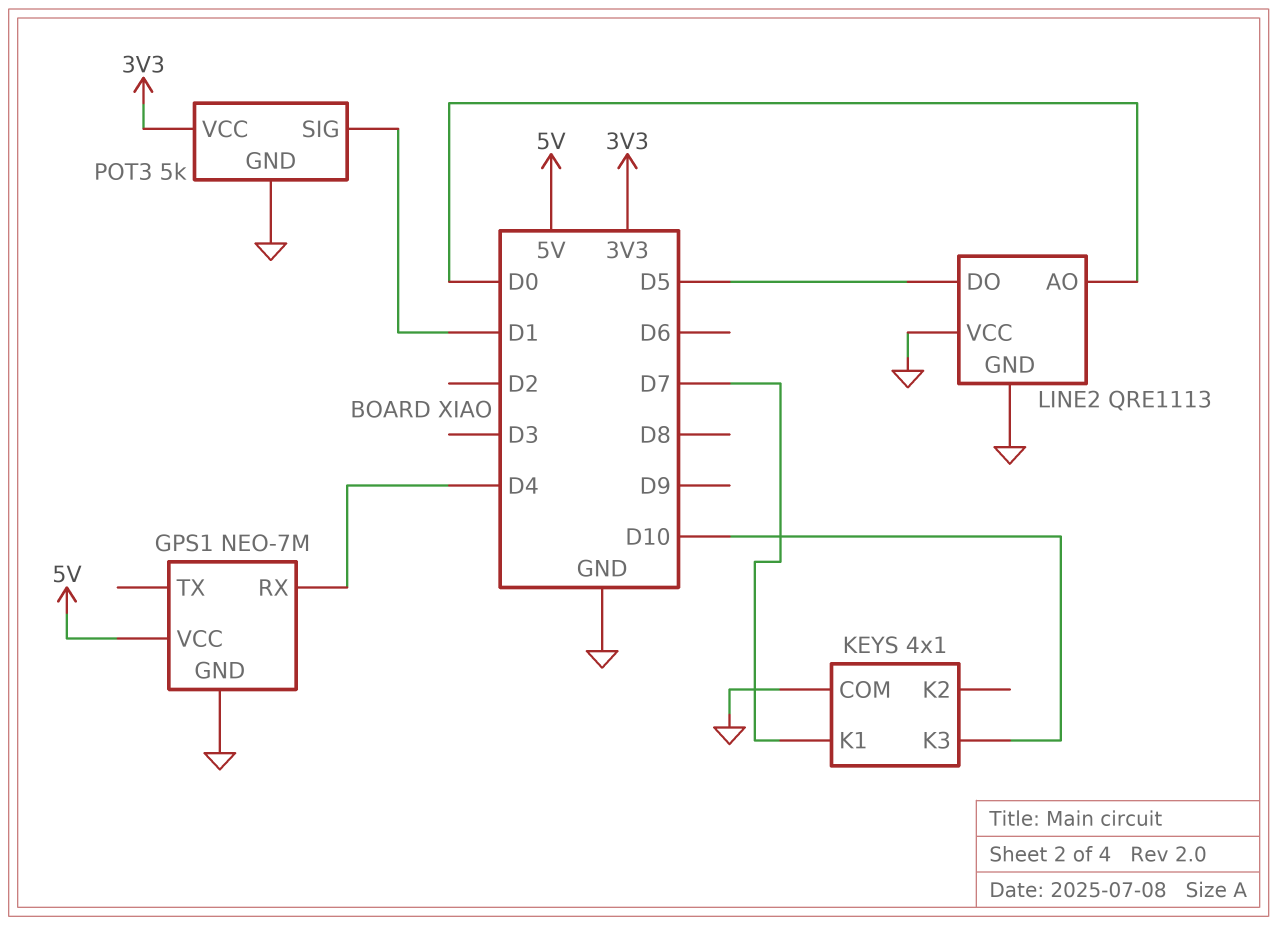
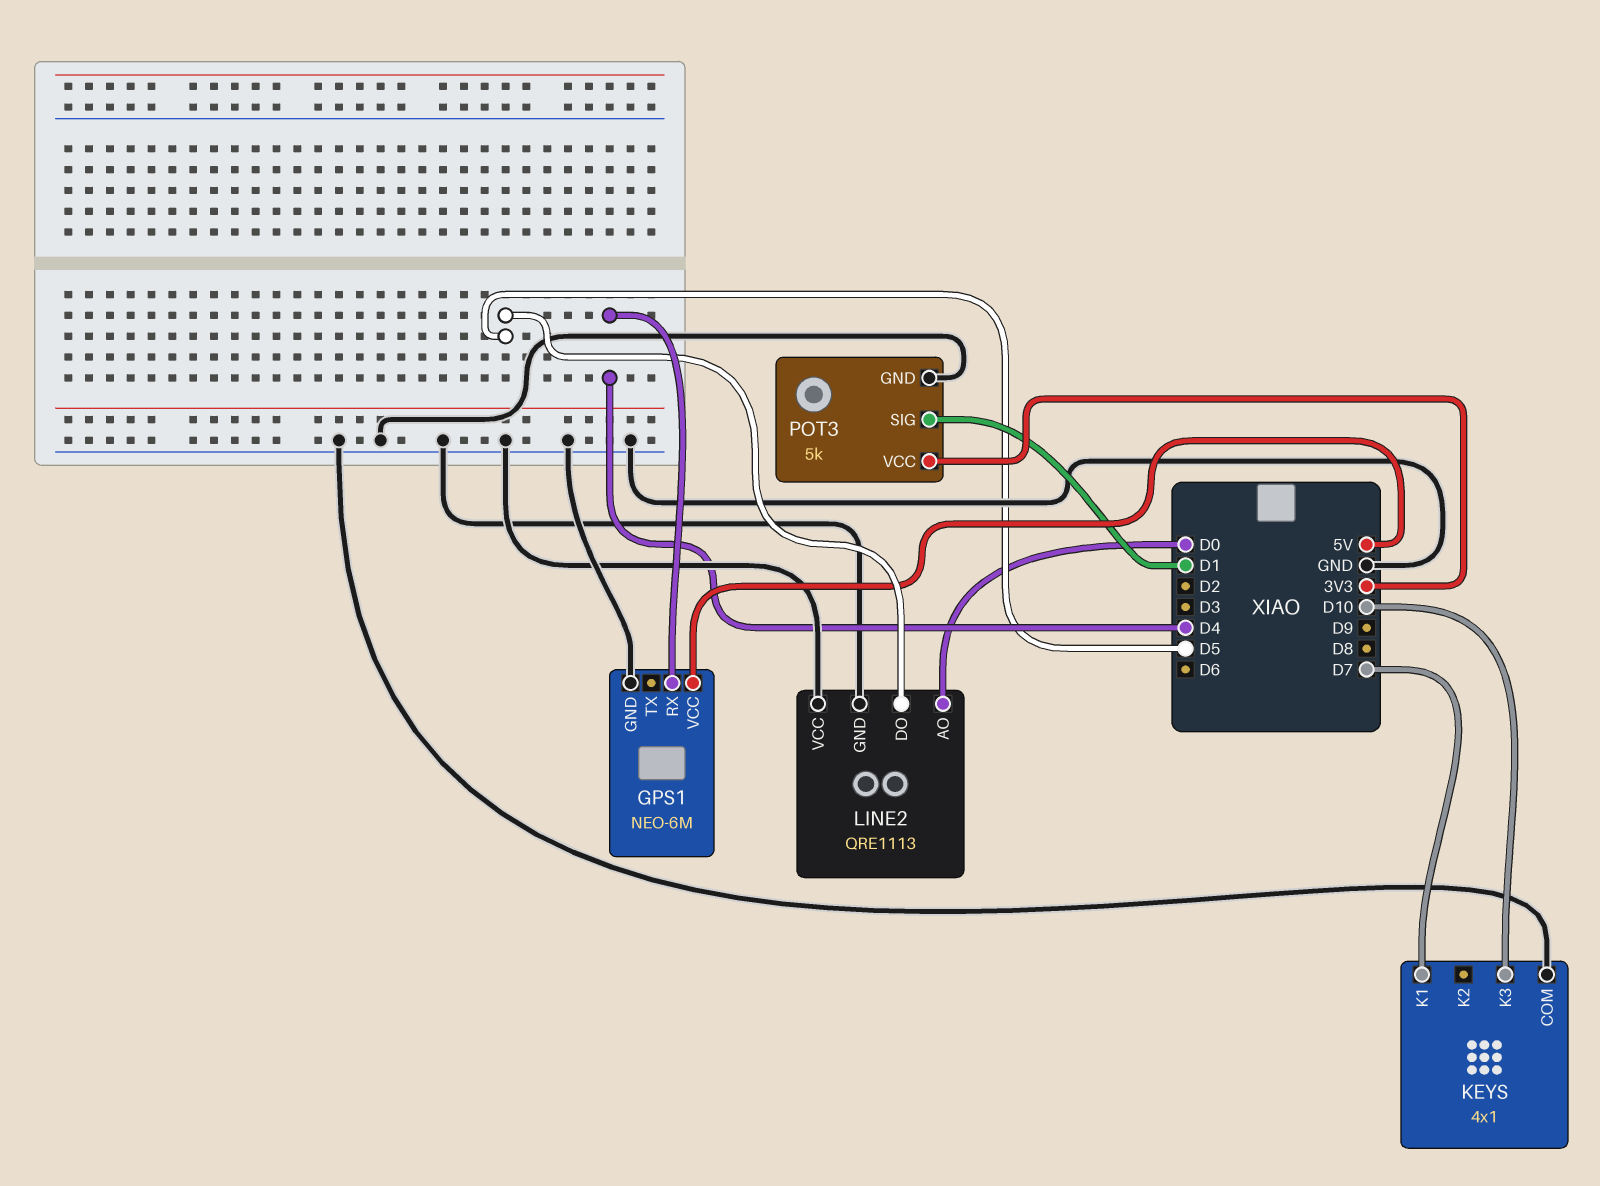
GPS1: NEO-7M -> NEO-6M

